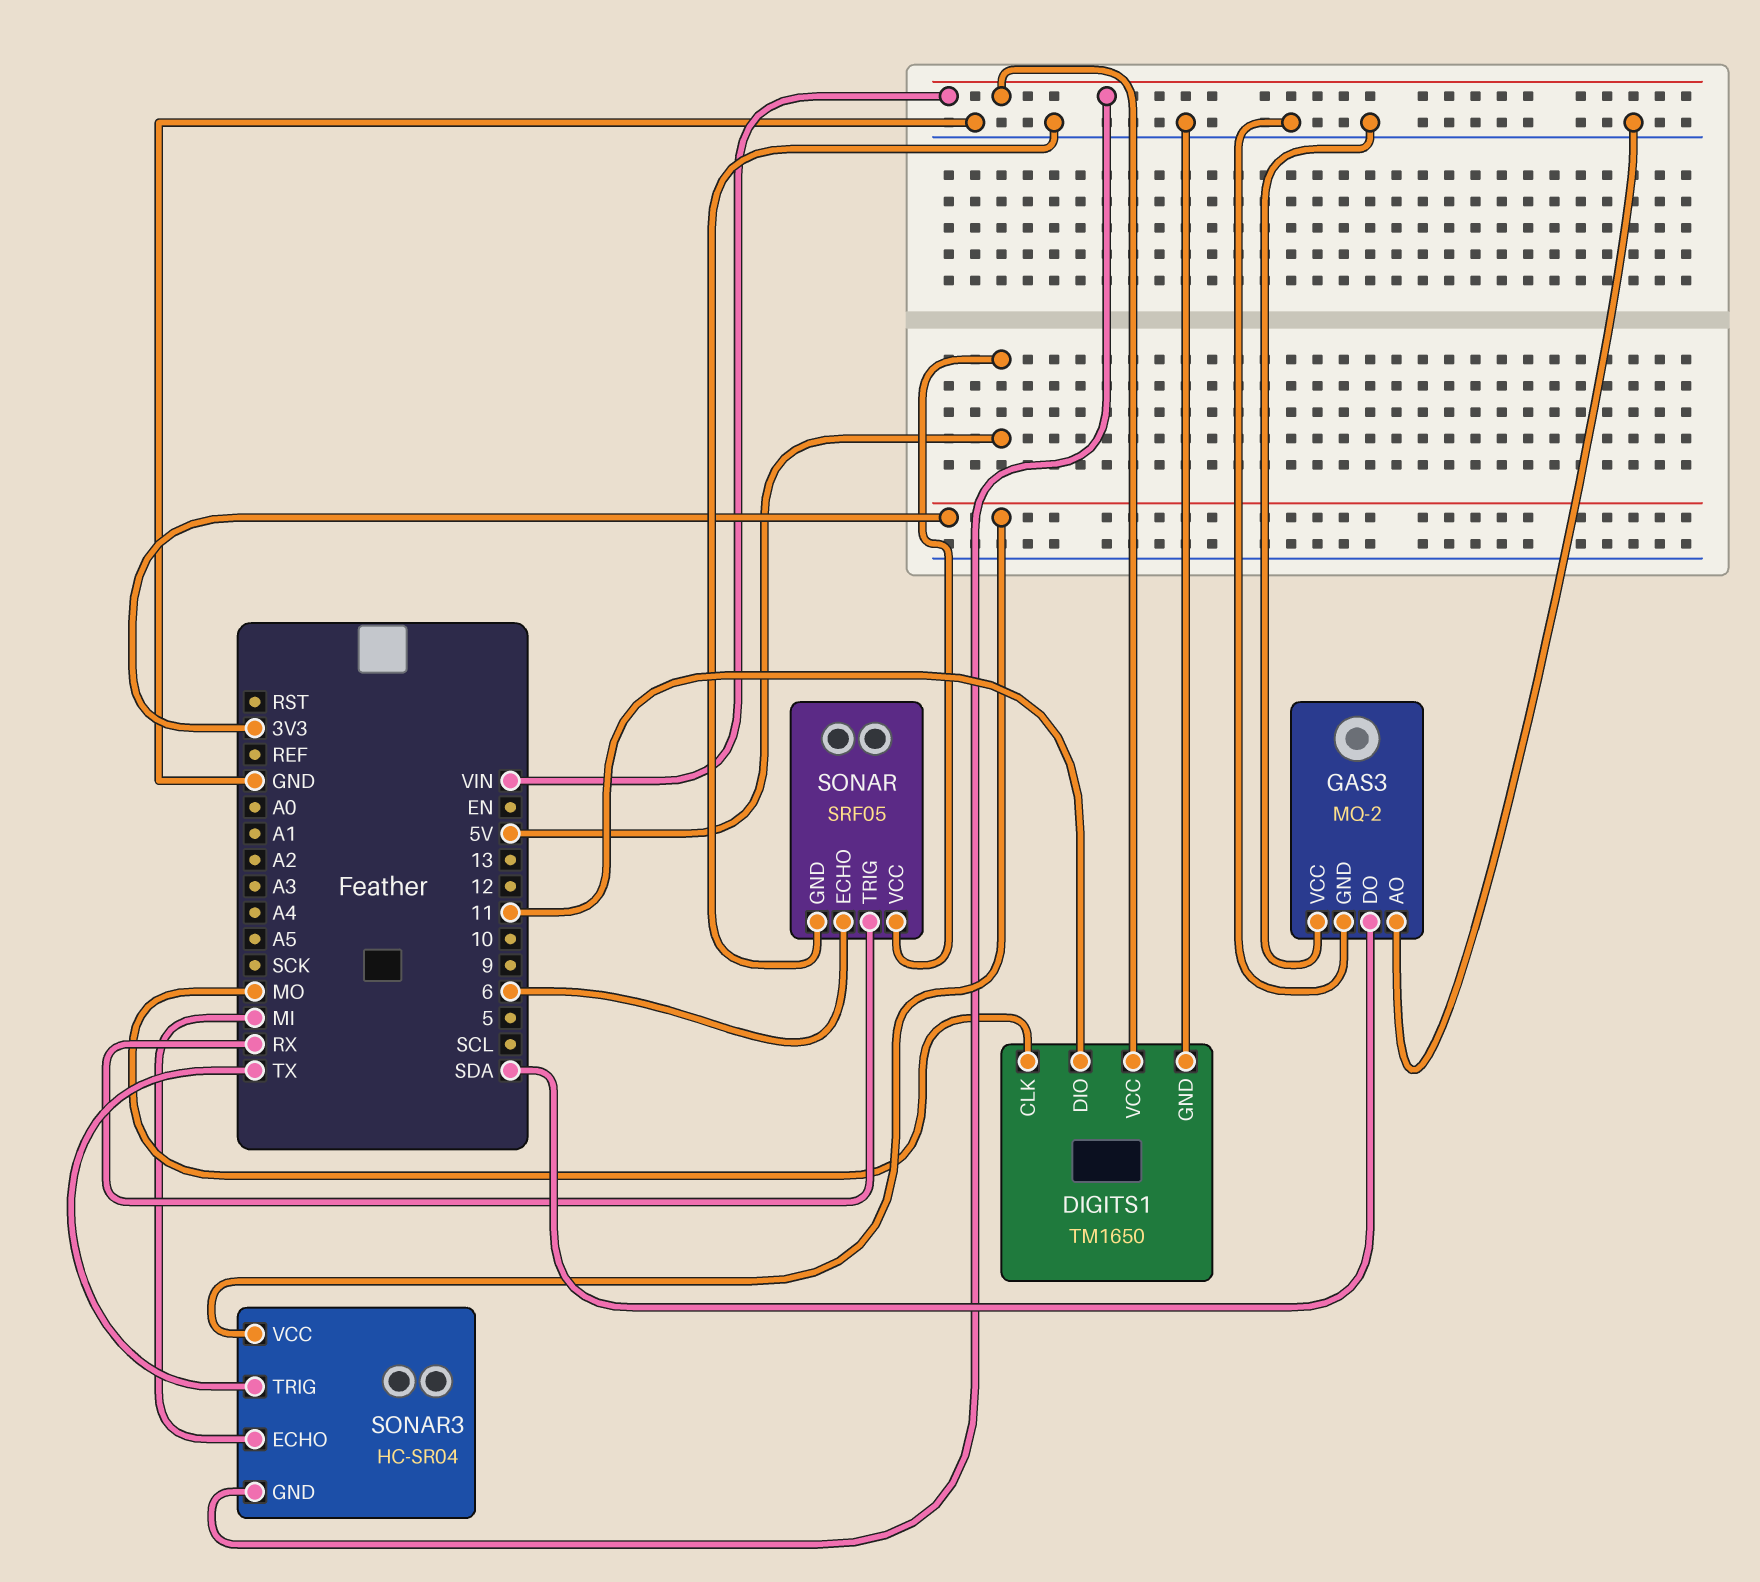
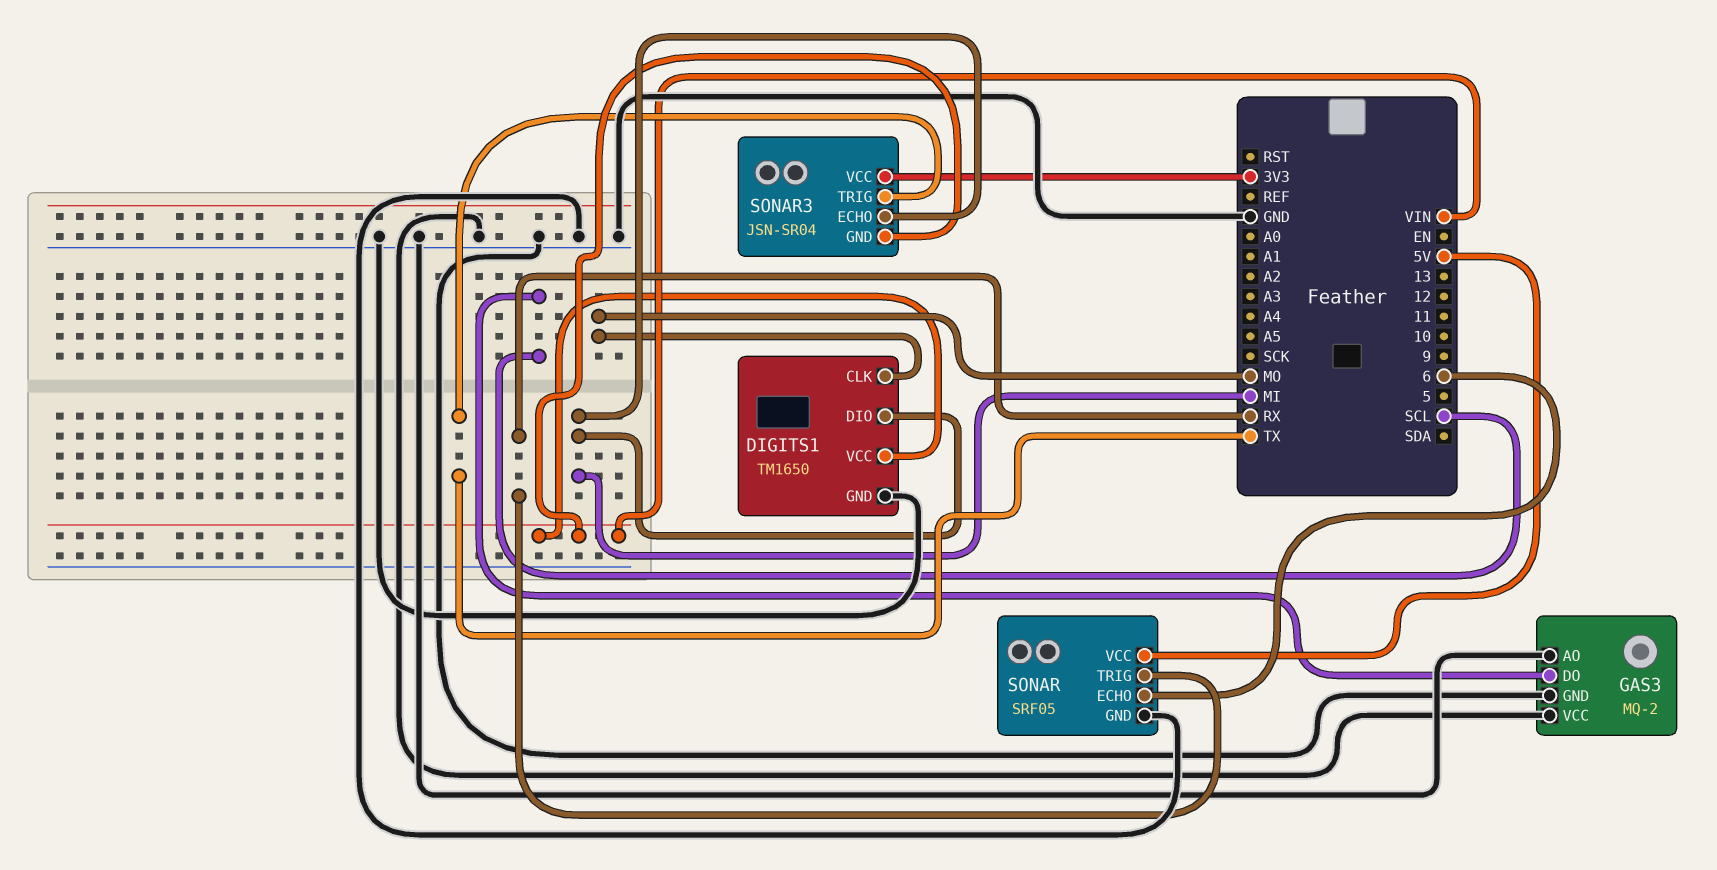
DIGITS1 pin DIO: 11 -> MI
GAS3 pin DO: SDA -> SCL
SONAR3: HC-SR04 -> JSN-SR04

